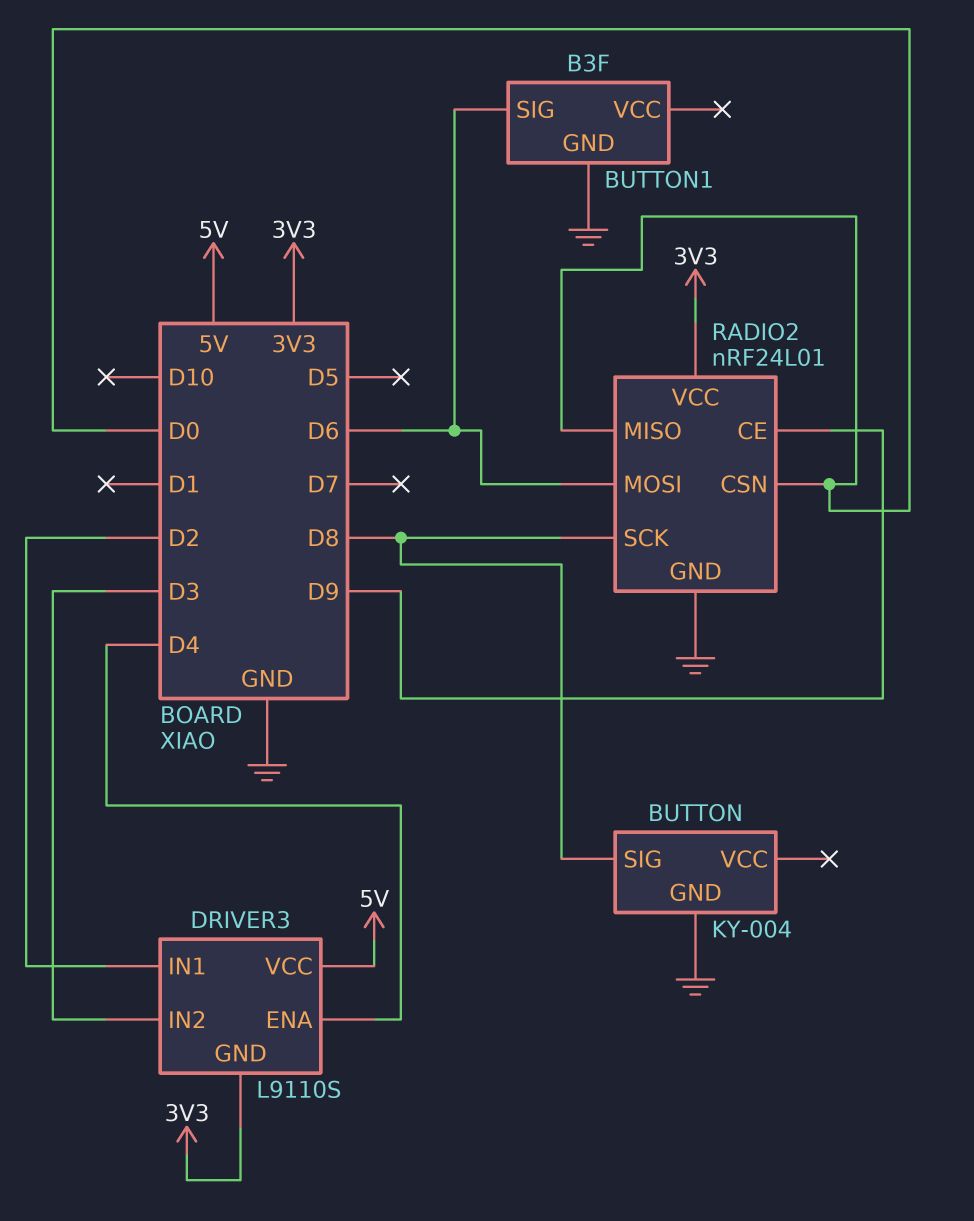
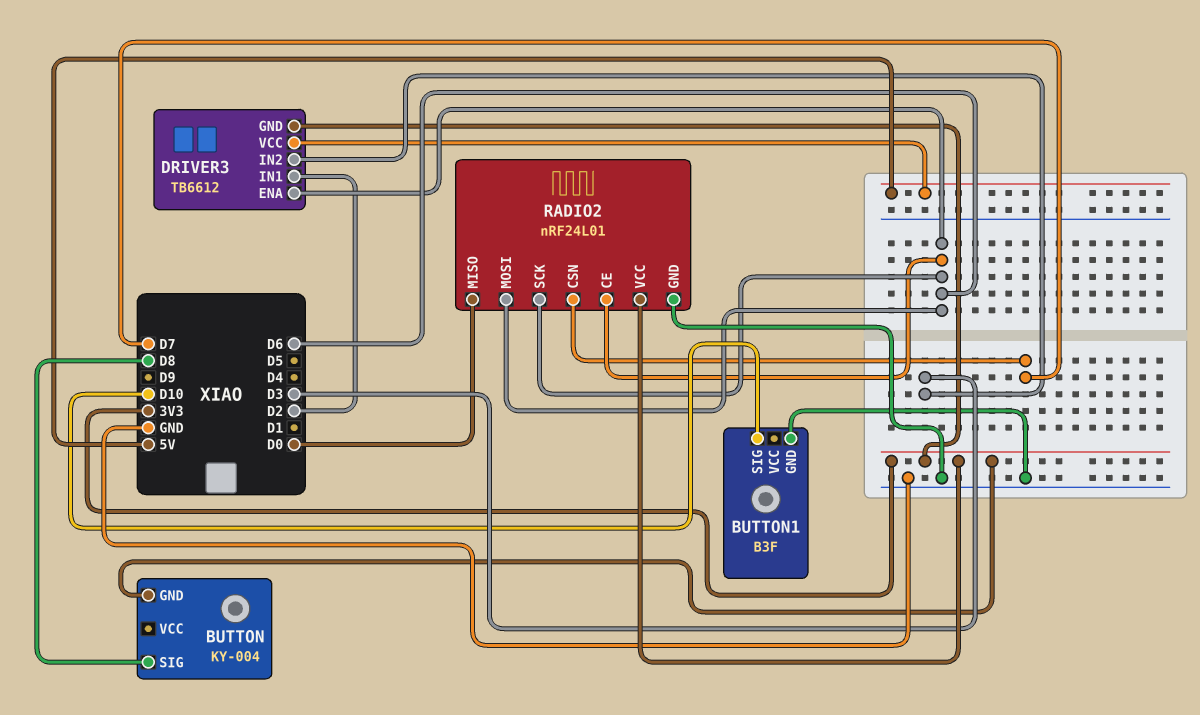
BUTTON pin GND: GND -> 3V3
BUTTON1 pin SIG: D6 -> D10
DRIVER3: L9110S -> TB6612
DRIVER3 pin ENA: D4 -> D6
RADIO2 pin CE: D9 -> D6
RADIO2 pin CSN: D0 -> D7
RADIO2 pin SCK: D8 -> D6

